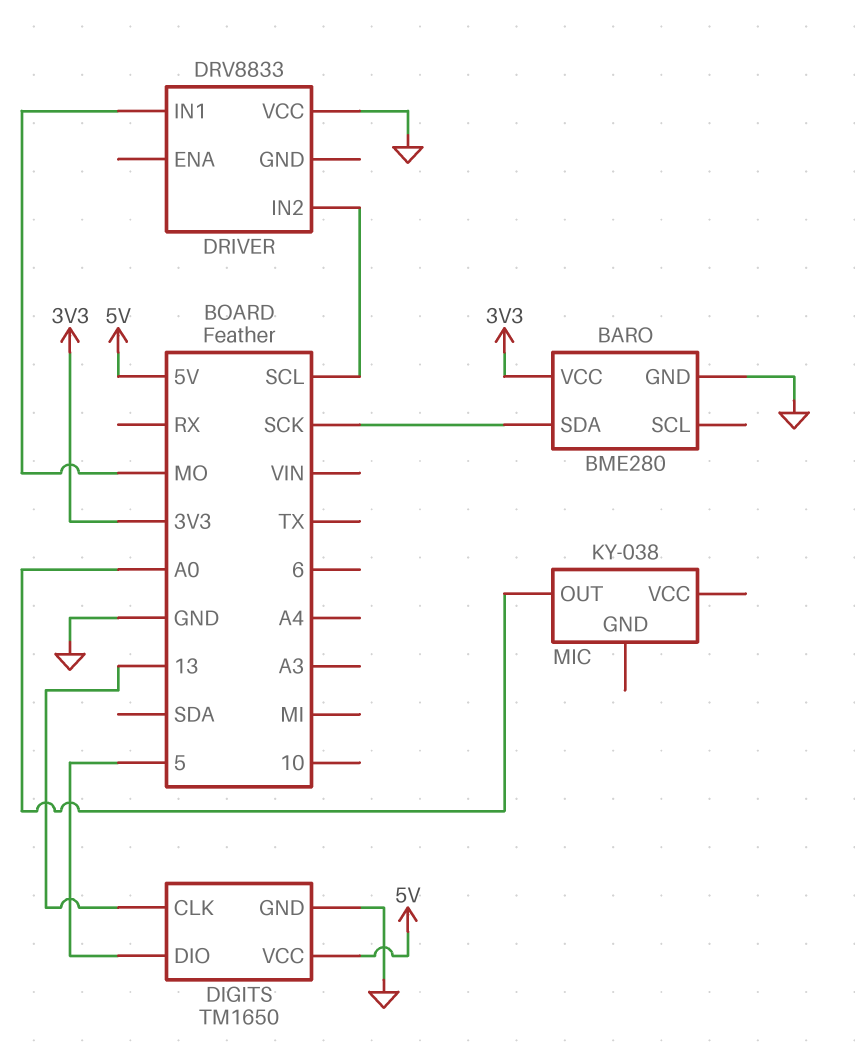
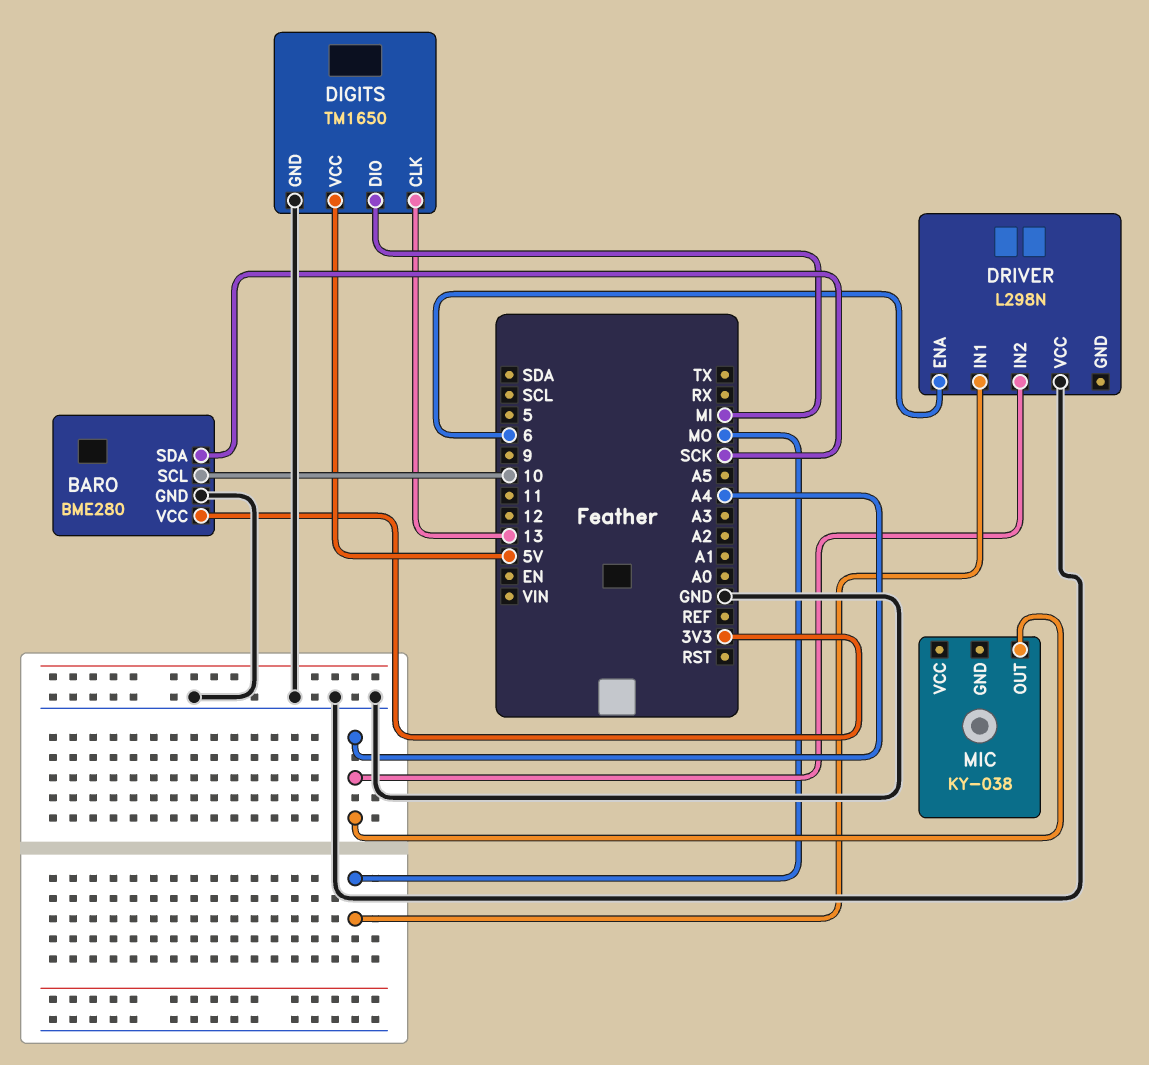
BARO pin SCL: none -> 10
DIGITS pin DIO: 5 -> MI
DRIVER: DRV8833 -> L298N
DRIVER pin ENA: none -> 6
DRIVER pin IN2: SCL -> A4
MIC pin OUT: A0 -> A4

